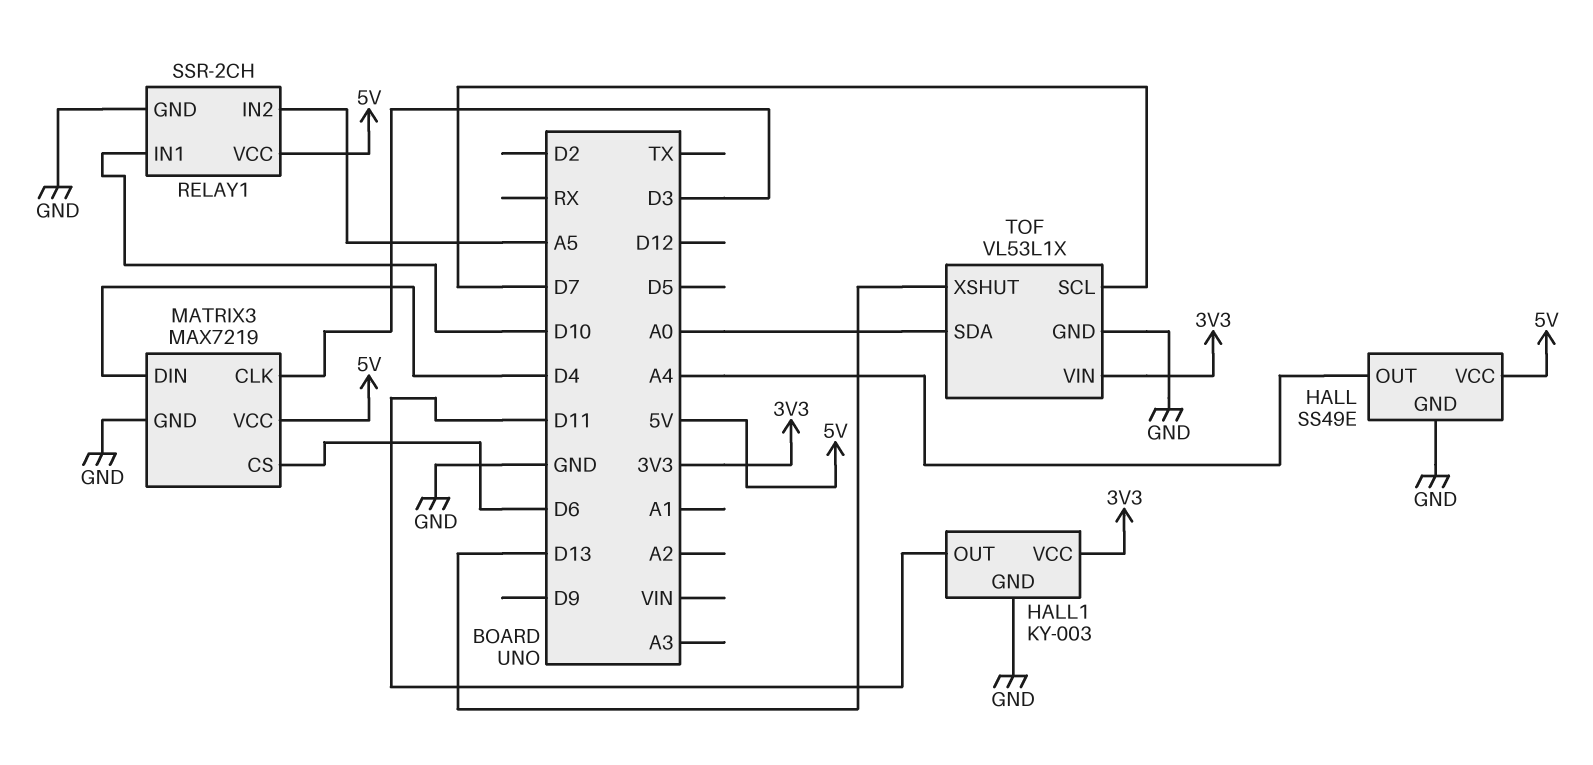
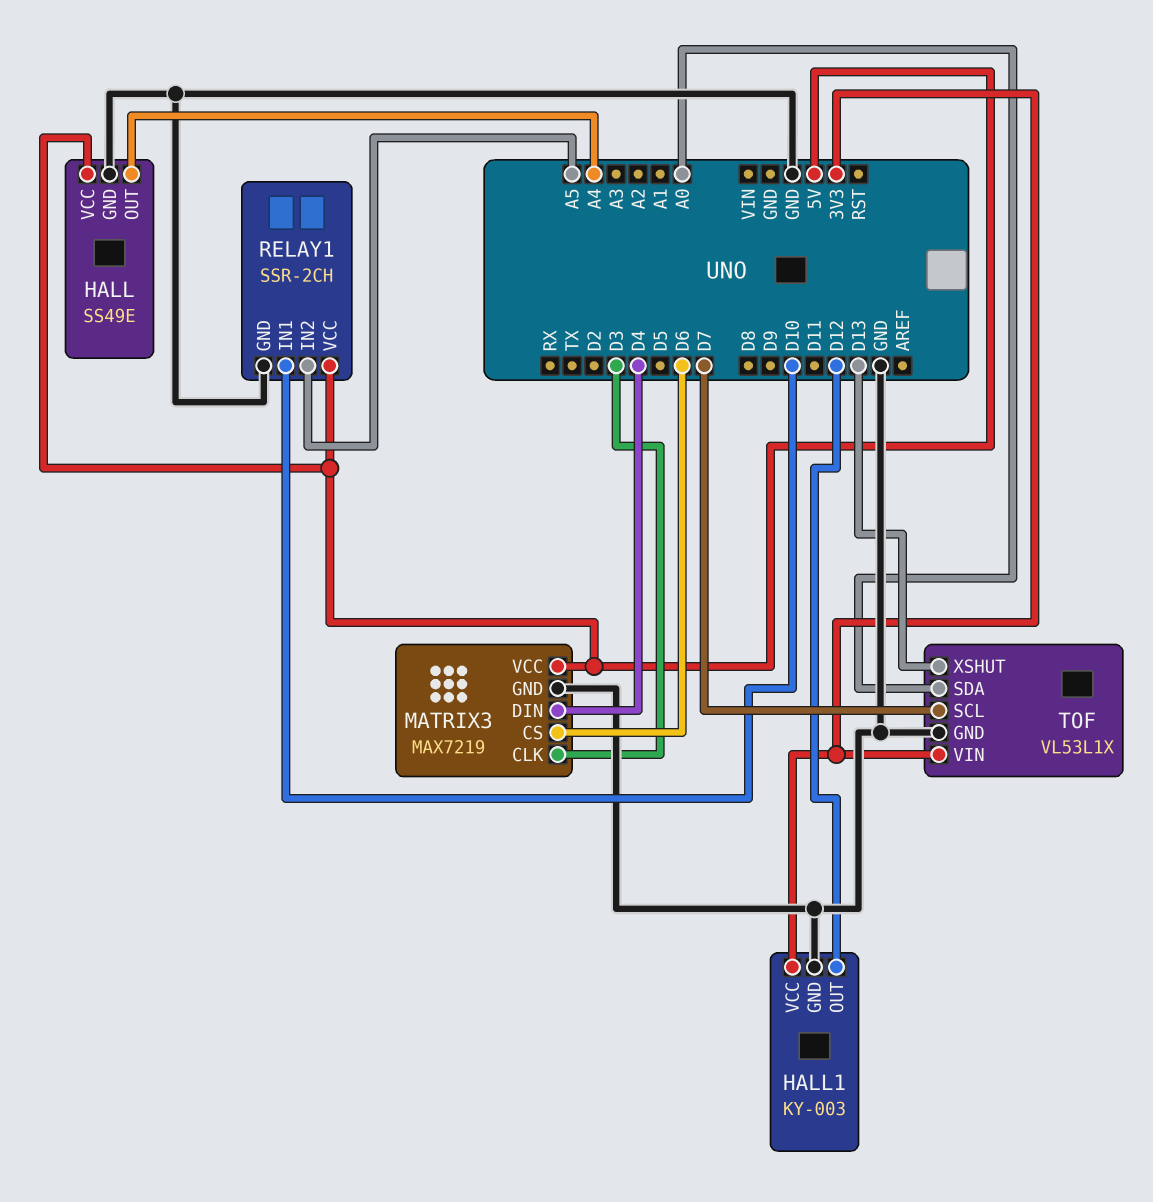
HALL1 pin OUT: D11 -> D12

